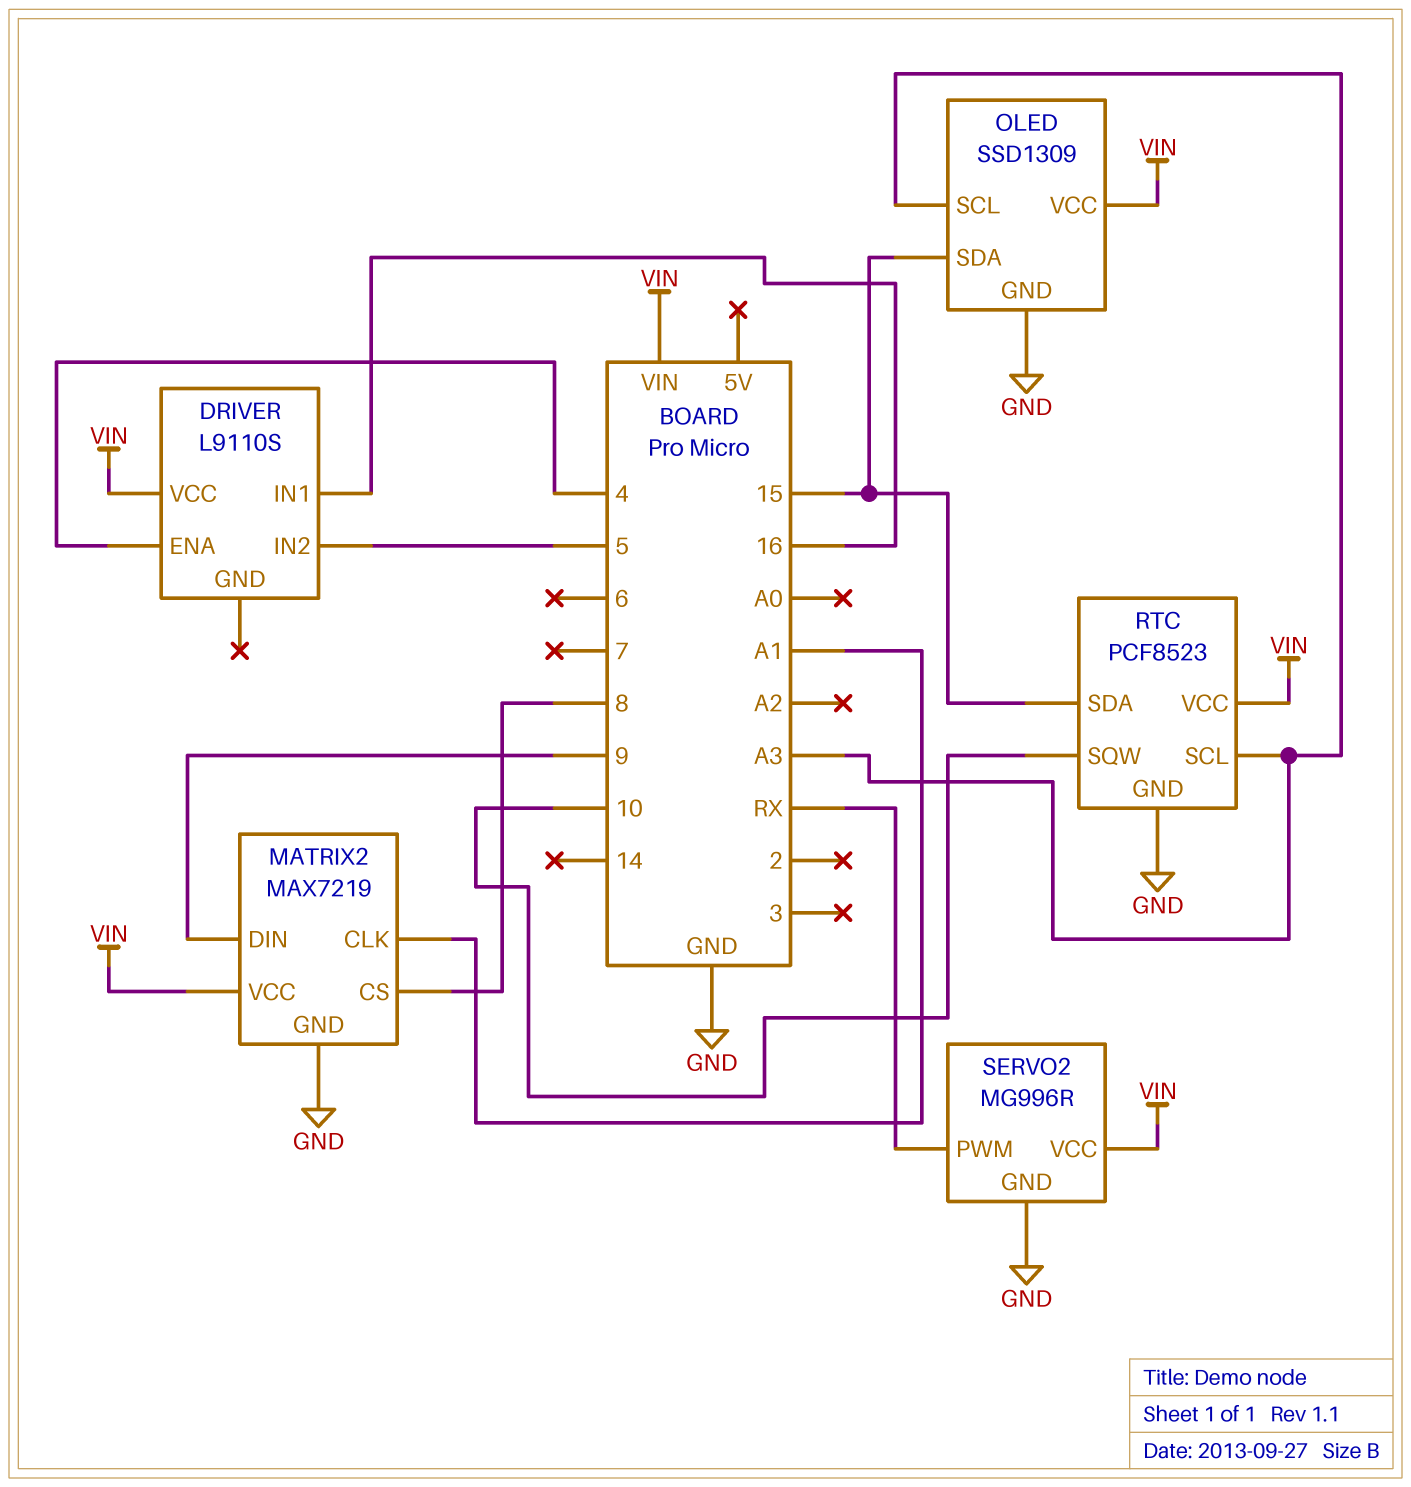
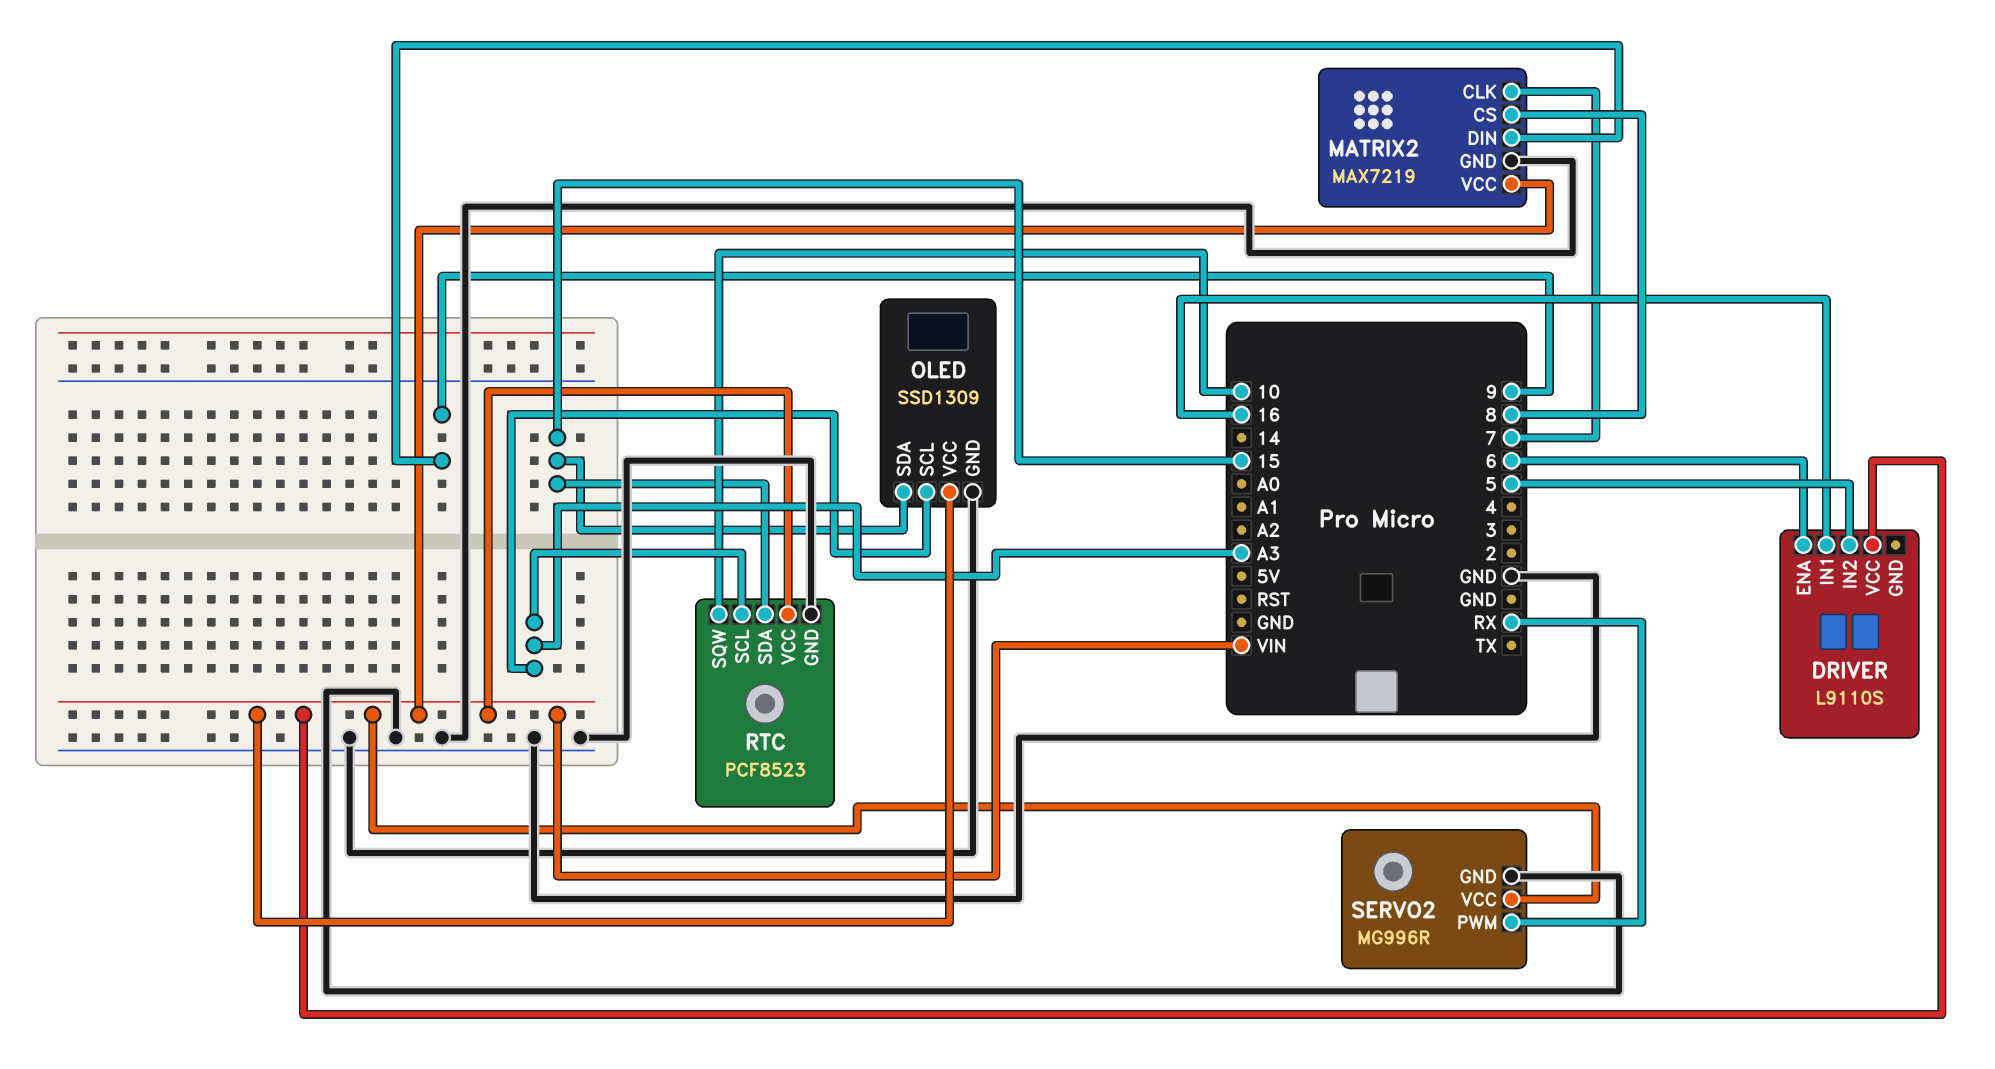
DRIVER pin ENA: 4 -> 6
MATRIX2 pin CLK: A1 -> 7

